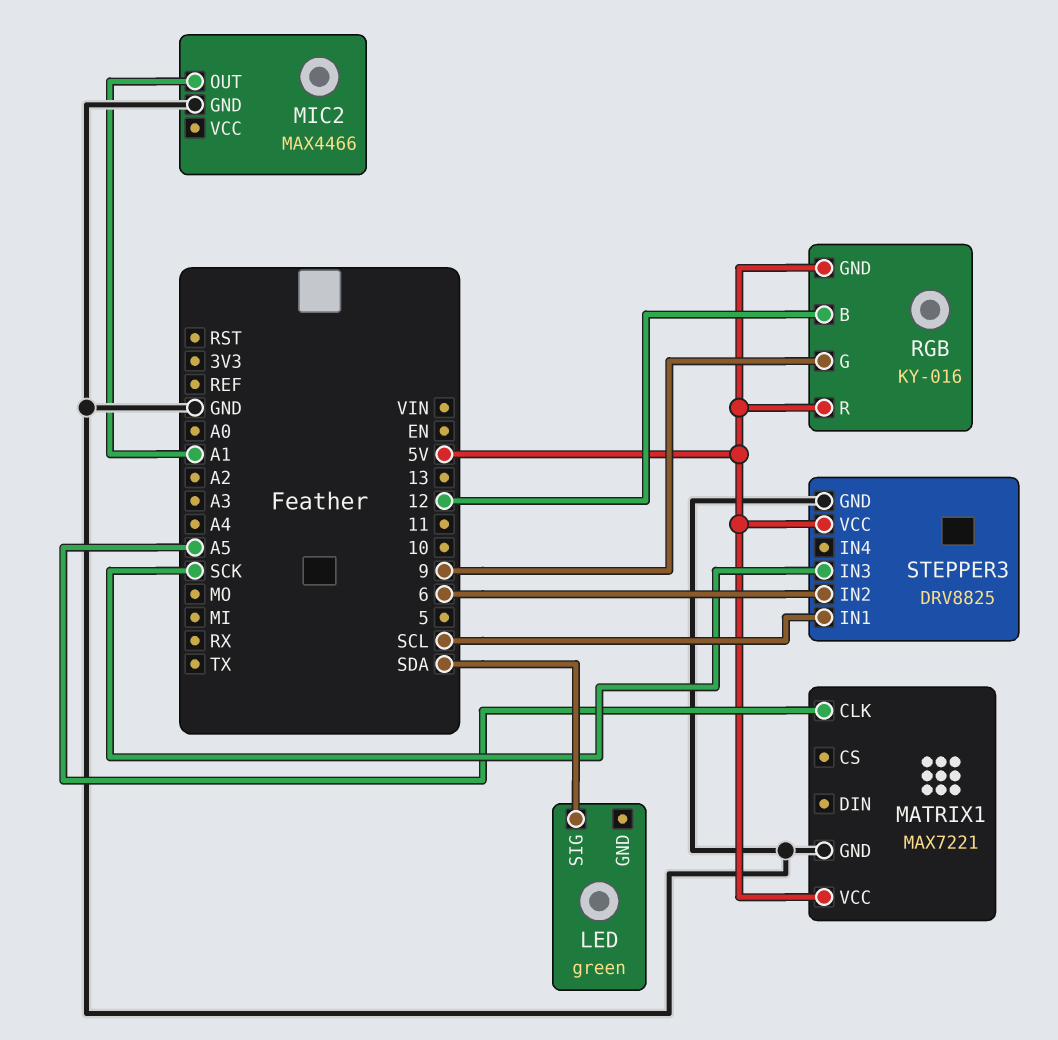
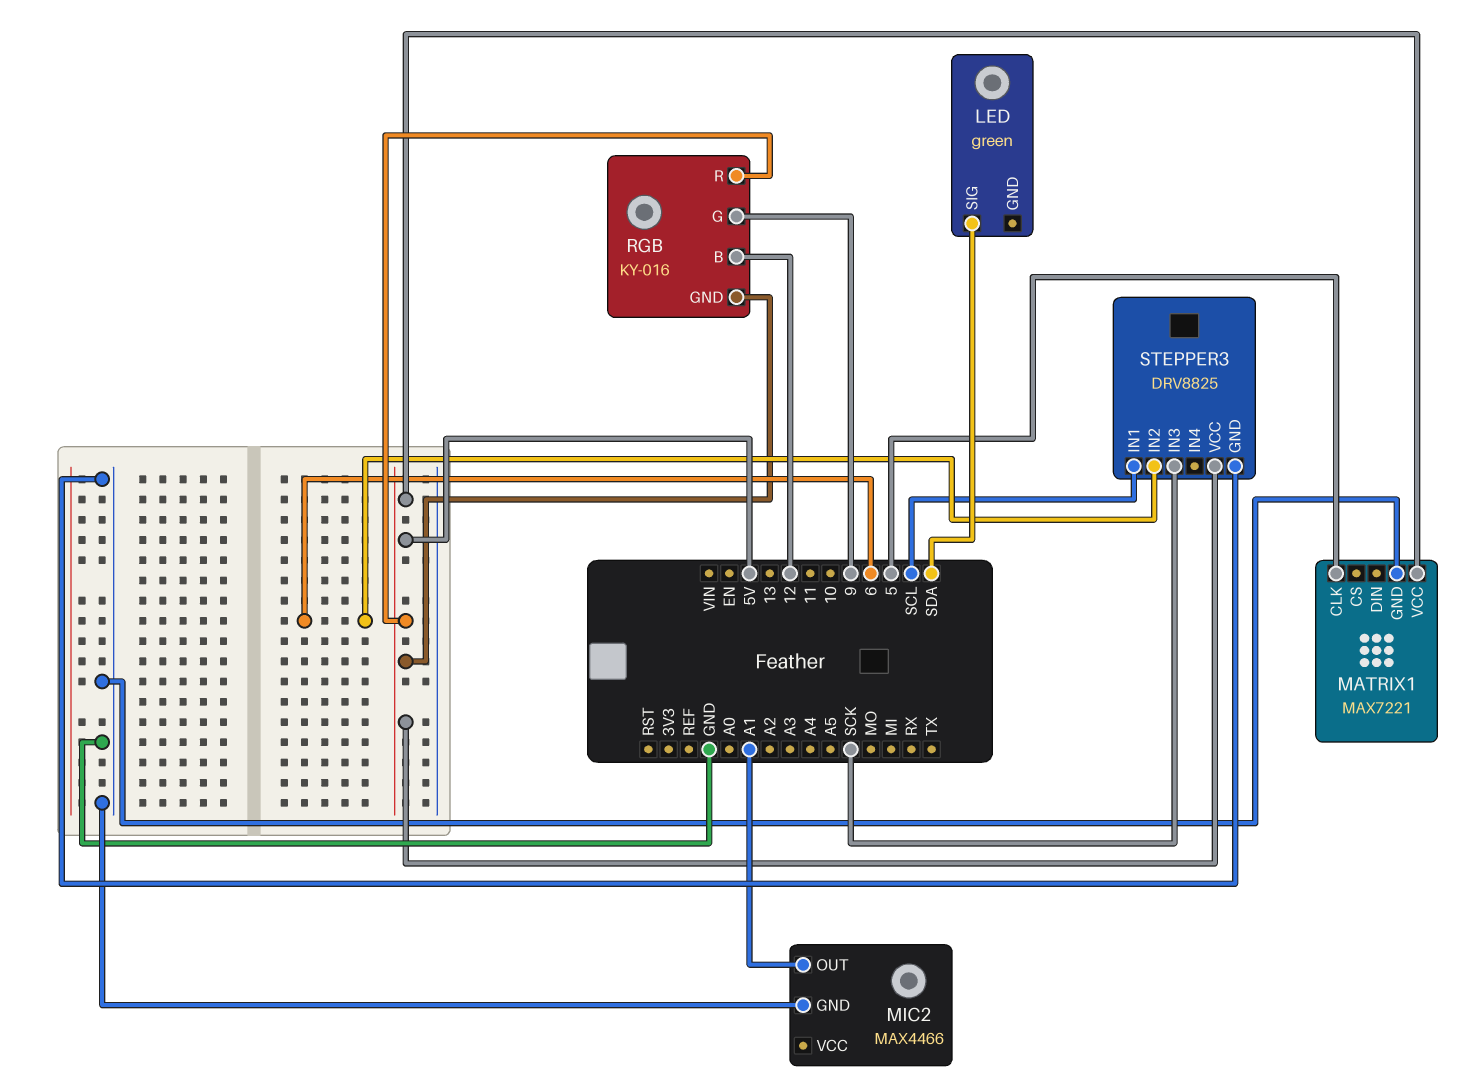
MATRIX1 pin CLK: A5 -> 5

